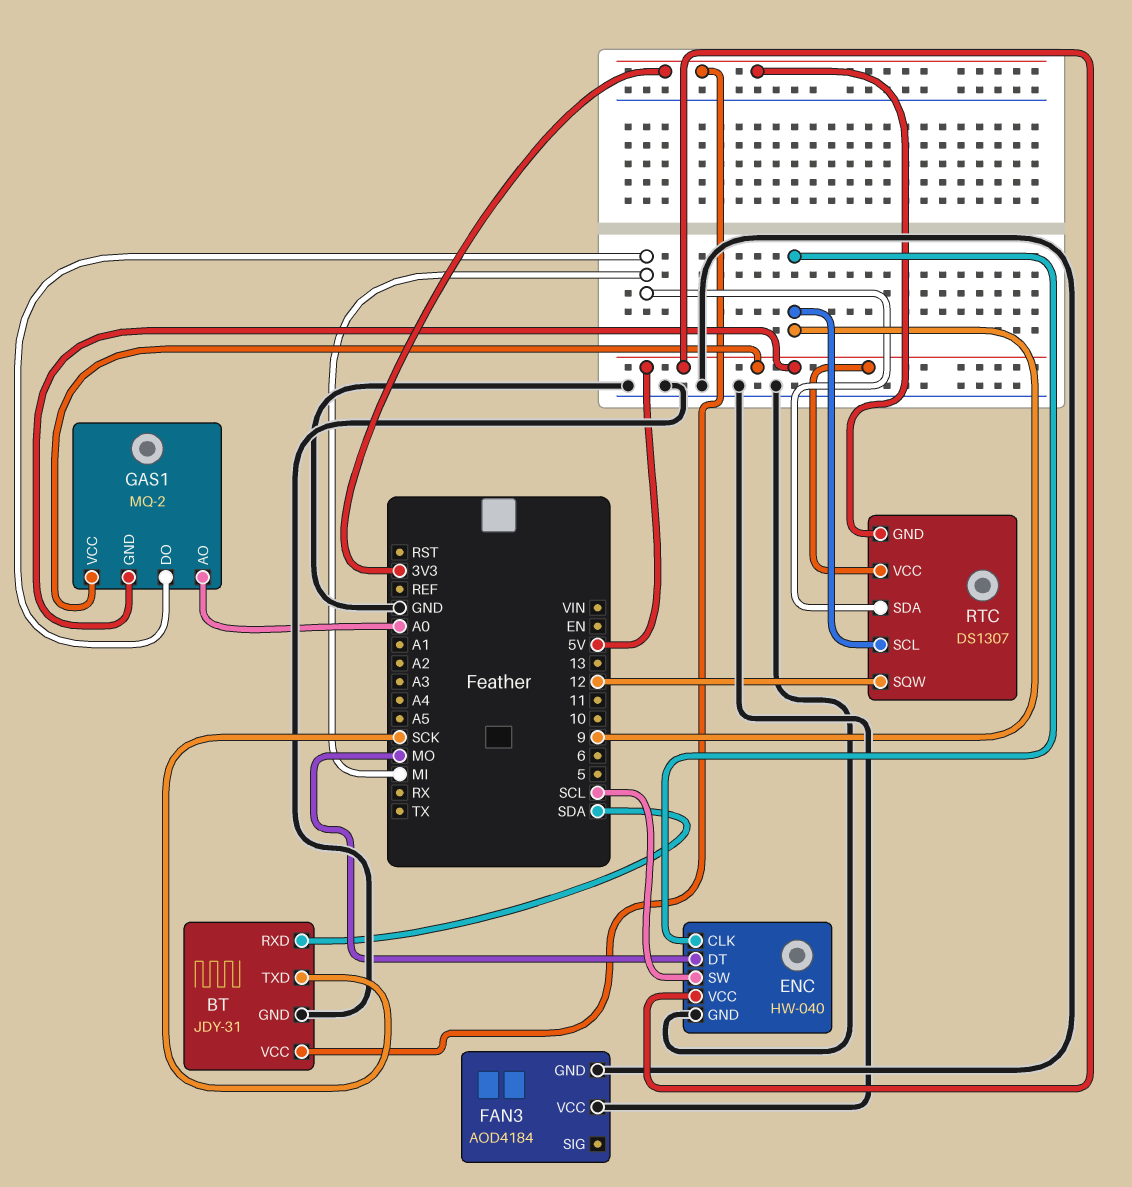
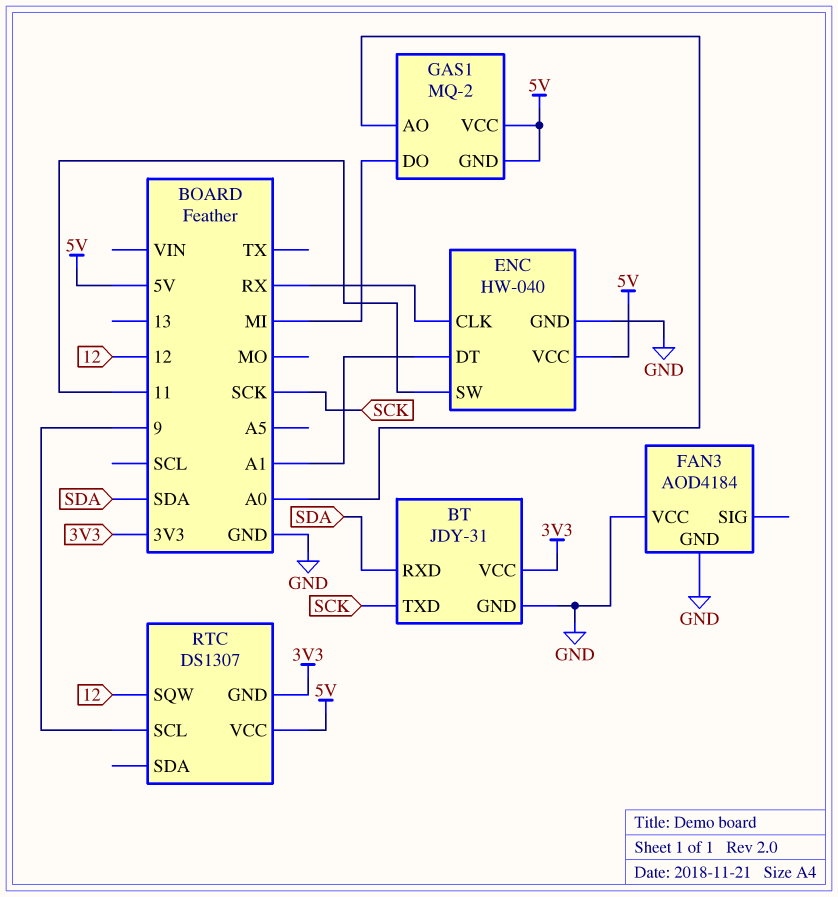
ENC pin CLK: 9 -> RX
ENC pin DT: MO -> A1
ENC pin SW: SCL -> 11
RTC pin SDA: MI -> none

